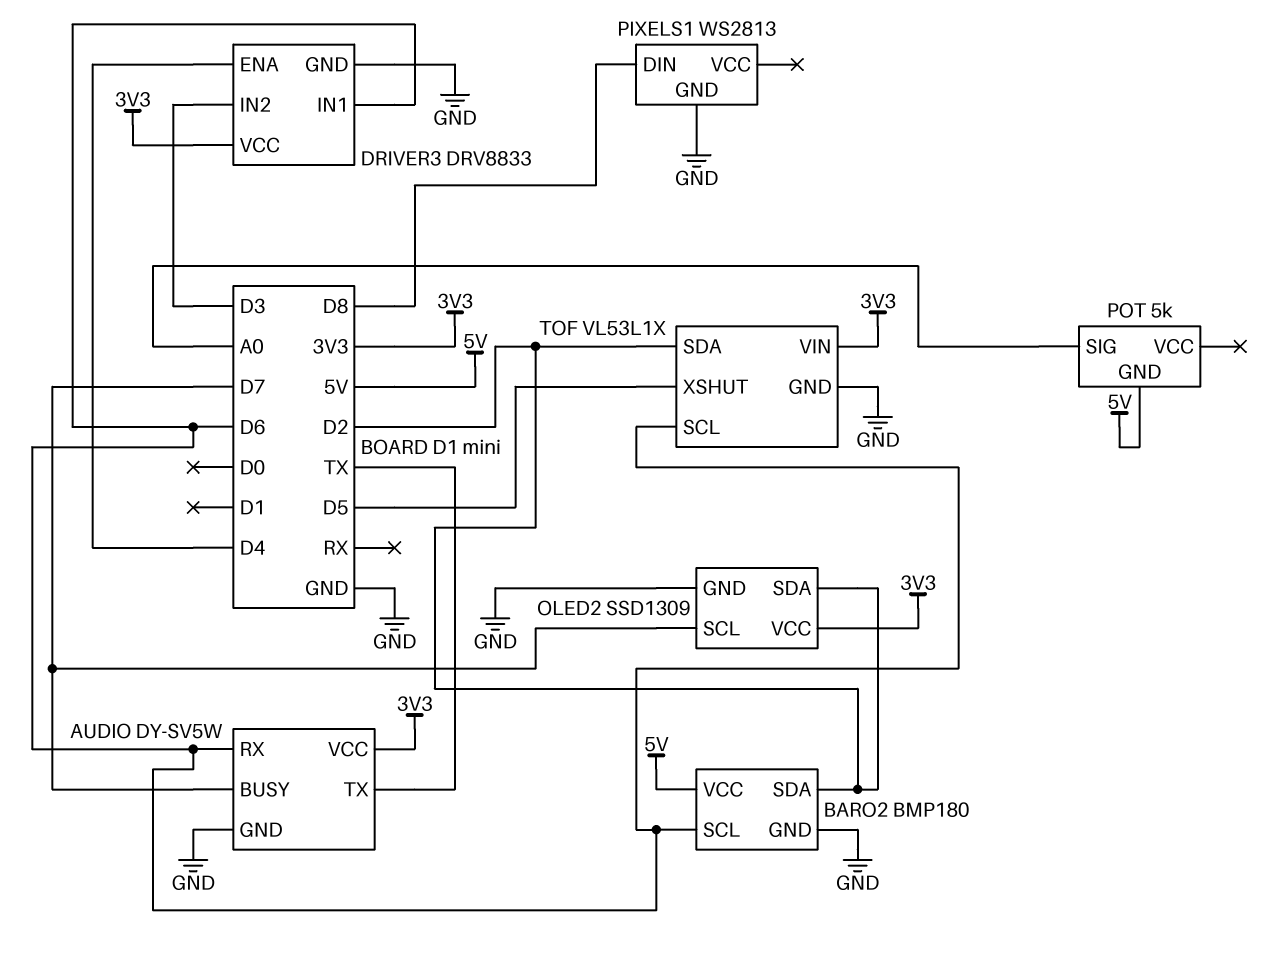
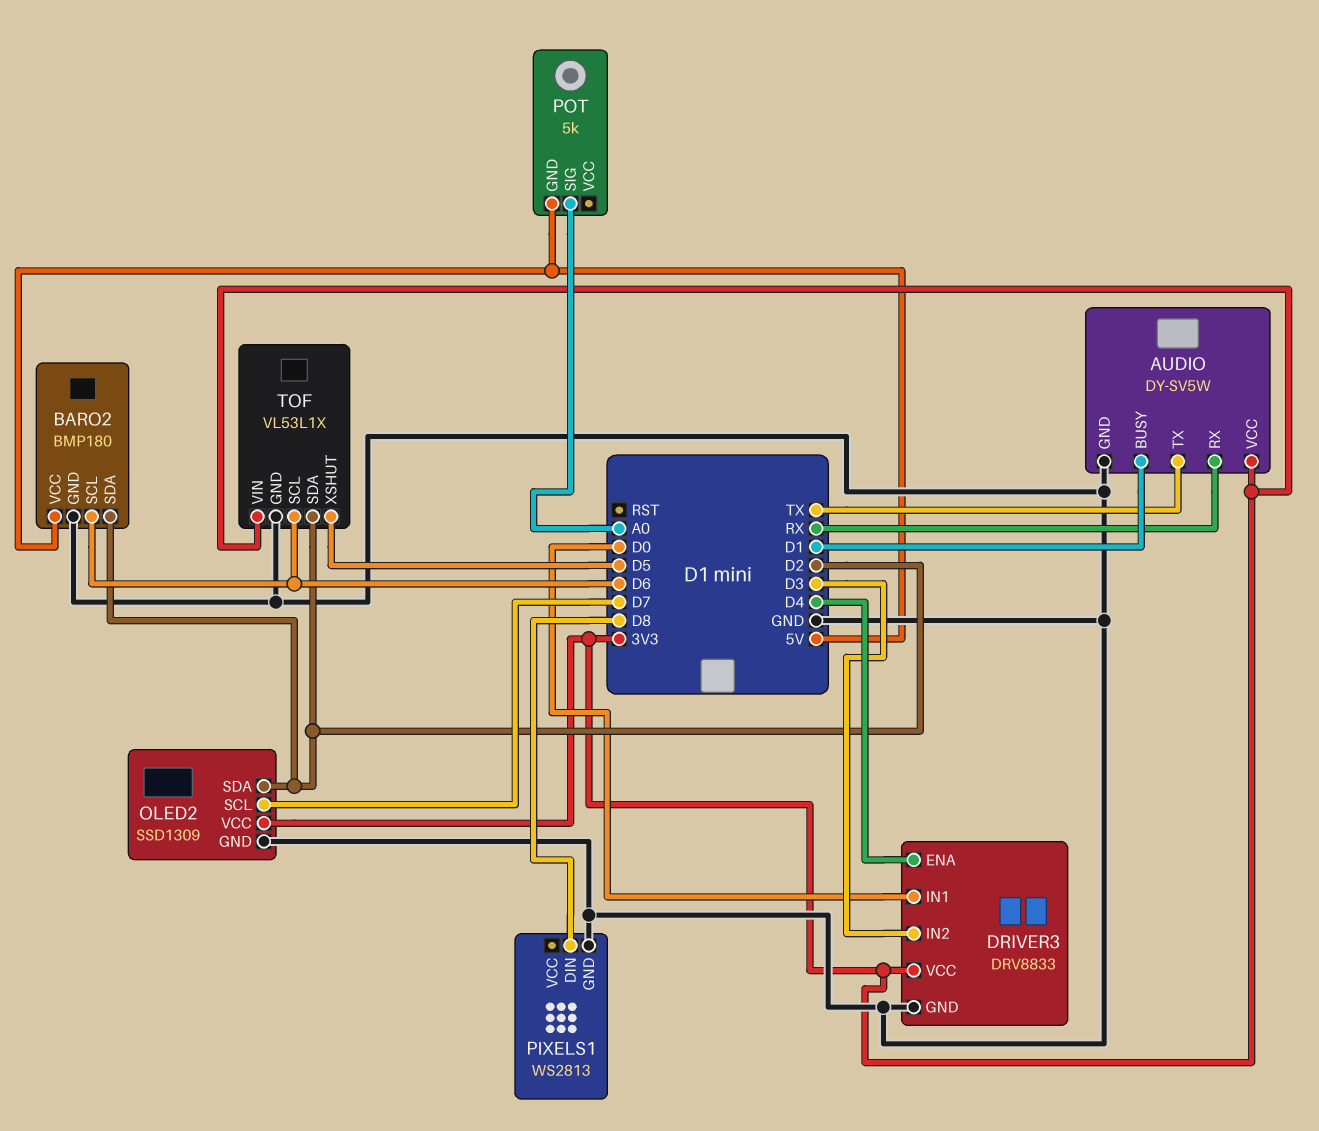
AUDIO pin BUSY: D7 -> D1
AUDIO pin RX: D6 -> RX
DRIVER3 pin IN1: D6 -> D0

